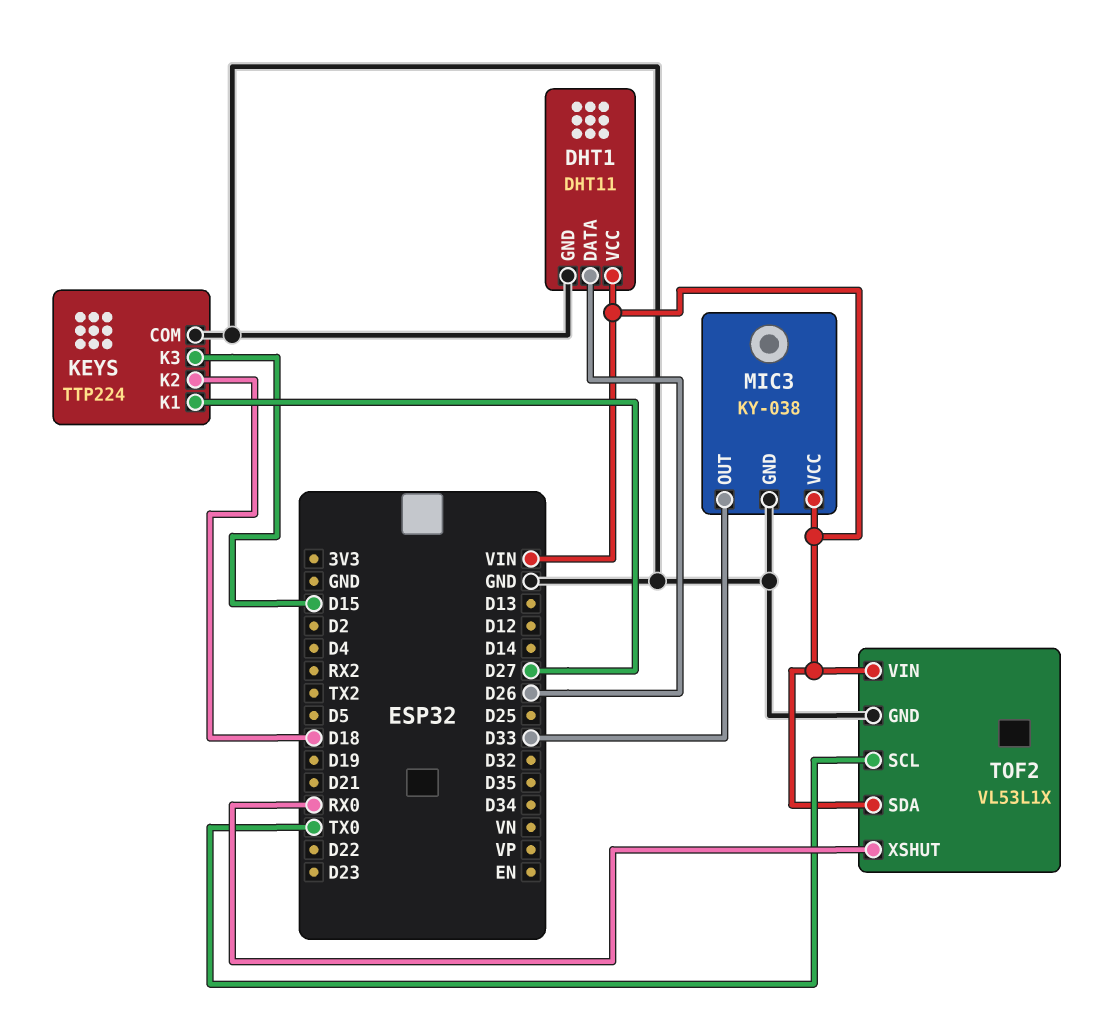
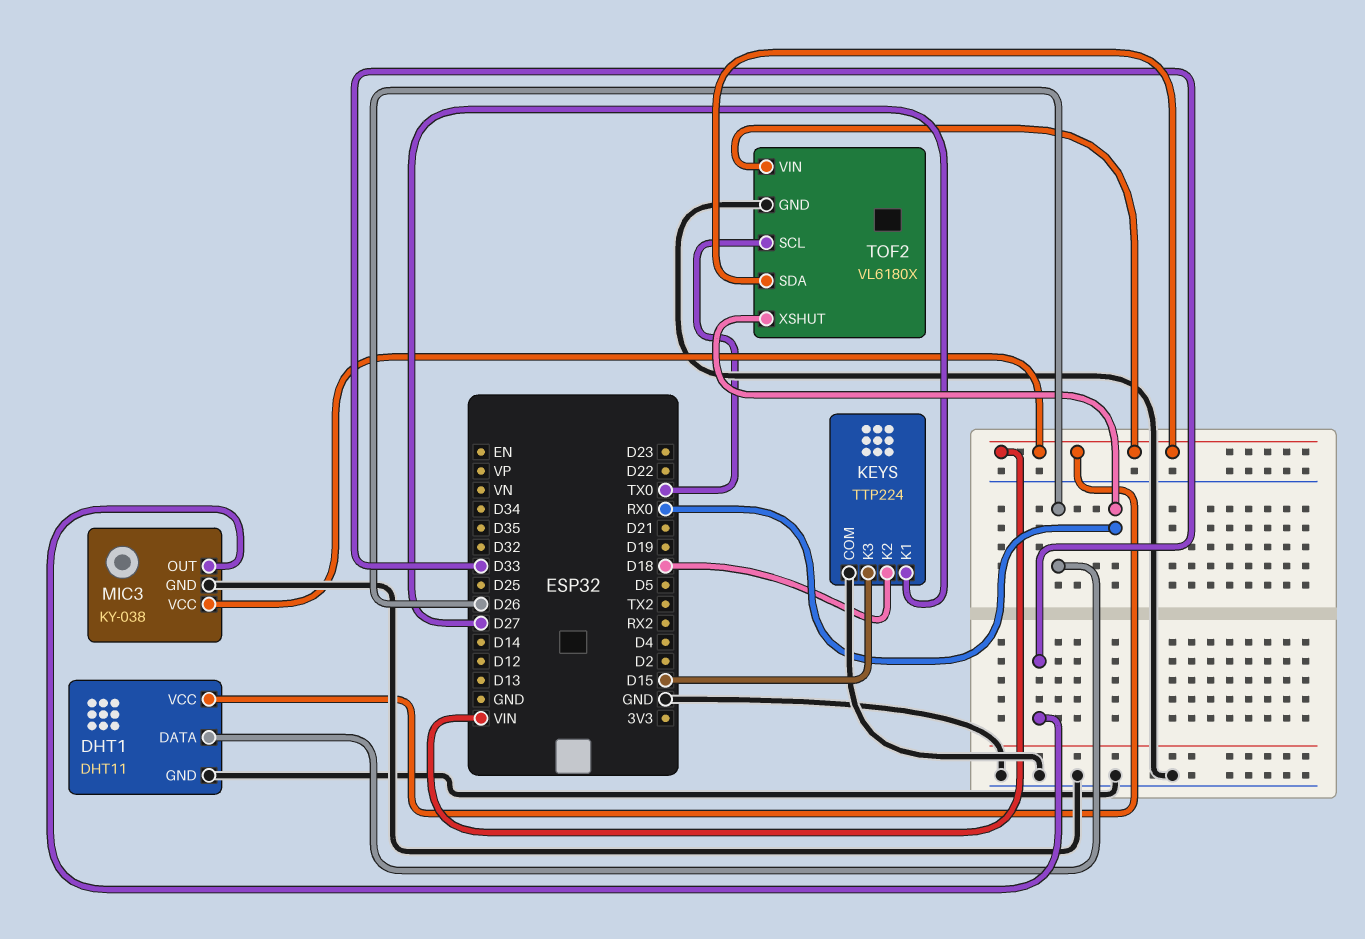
TOF2: VL53L1X -> VL6180X

